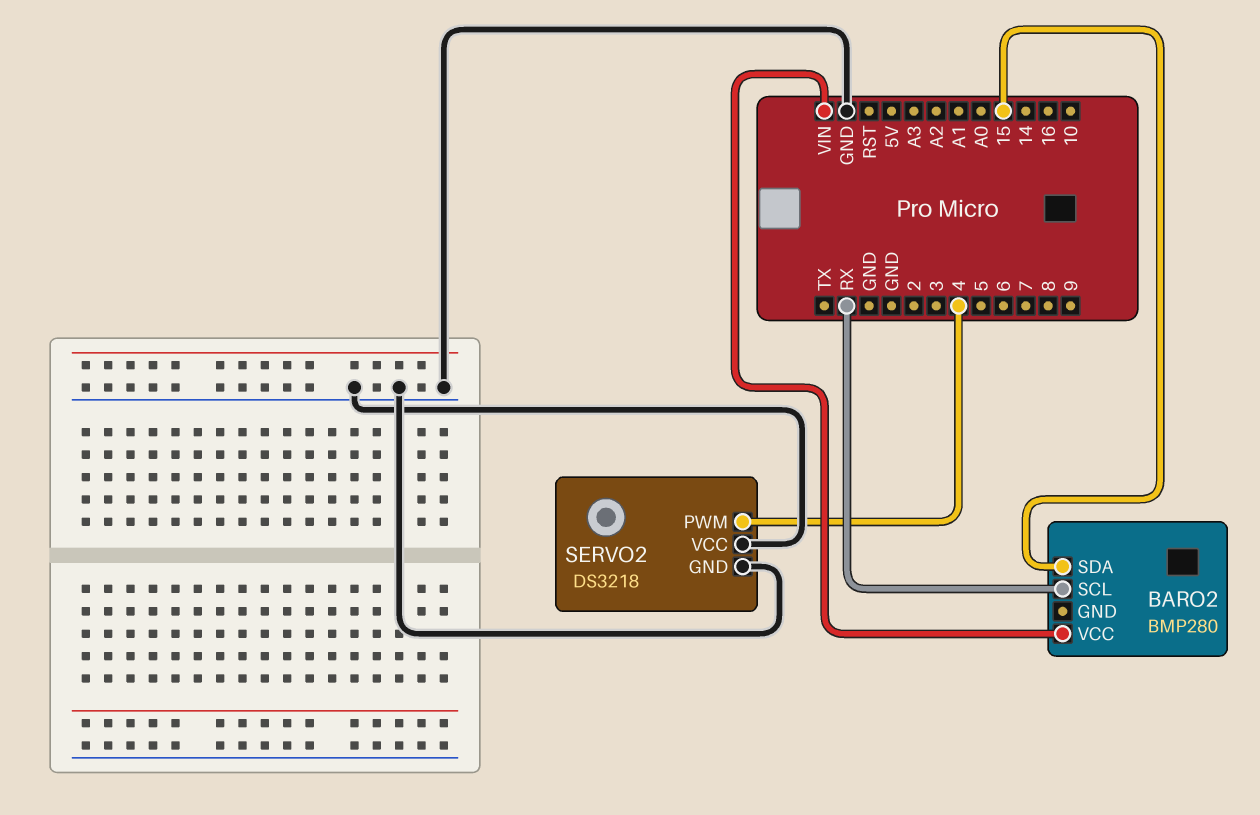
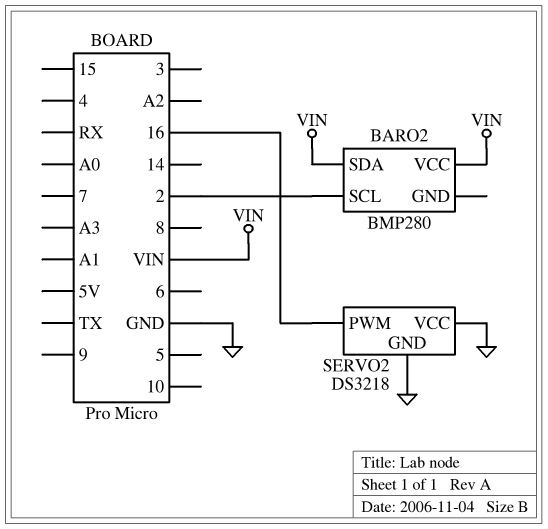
BARO2 pin SCL: RX -> 2
BARO2 pin SDA: 15 -> VIN
SERVO2 pin PWM: 4 -> 16

